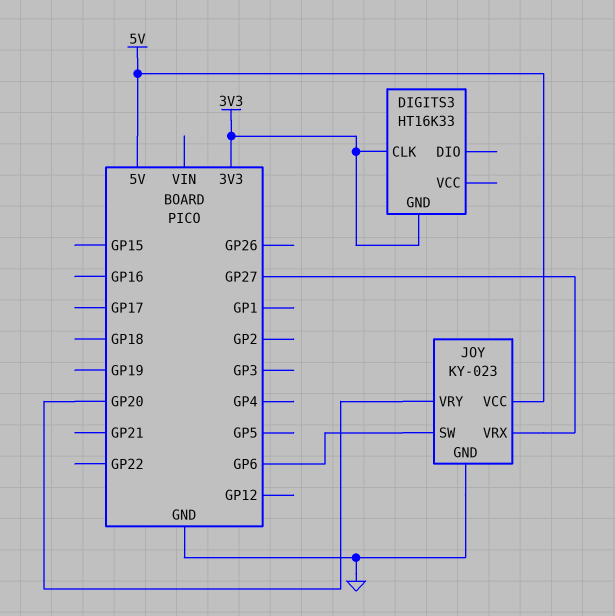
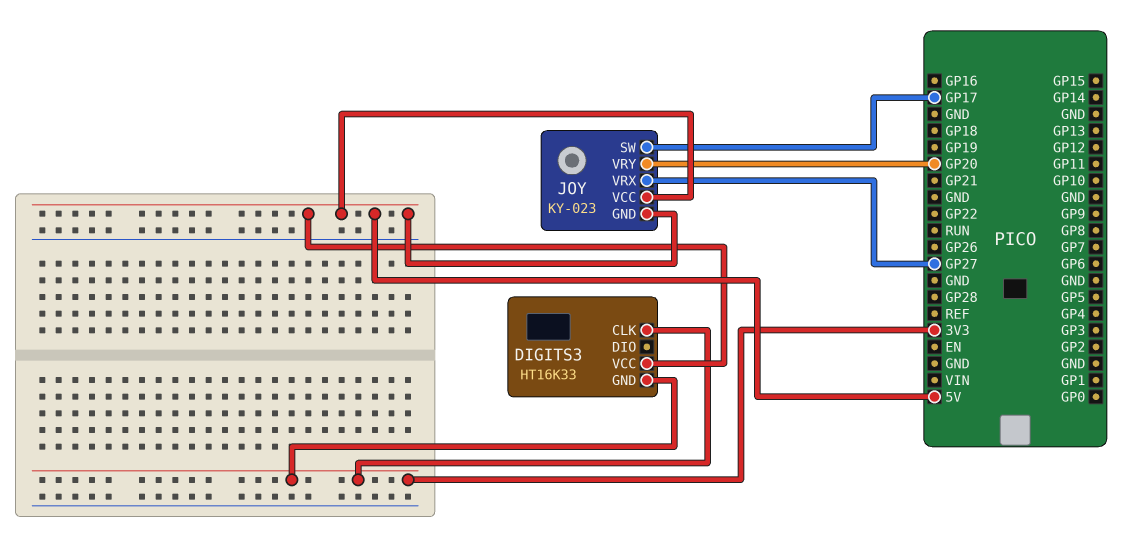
DIGITS3 pin VCC: none -> 5V
JOY pin GND: GND -> 5V
JOY pin SW: GP6 -> GP17

